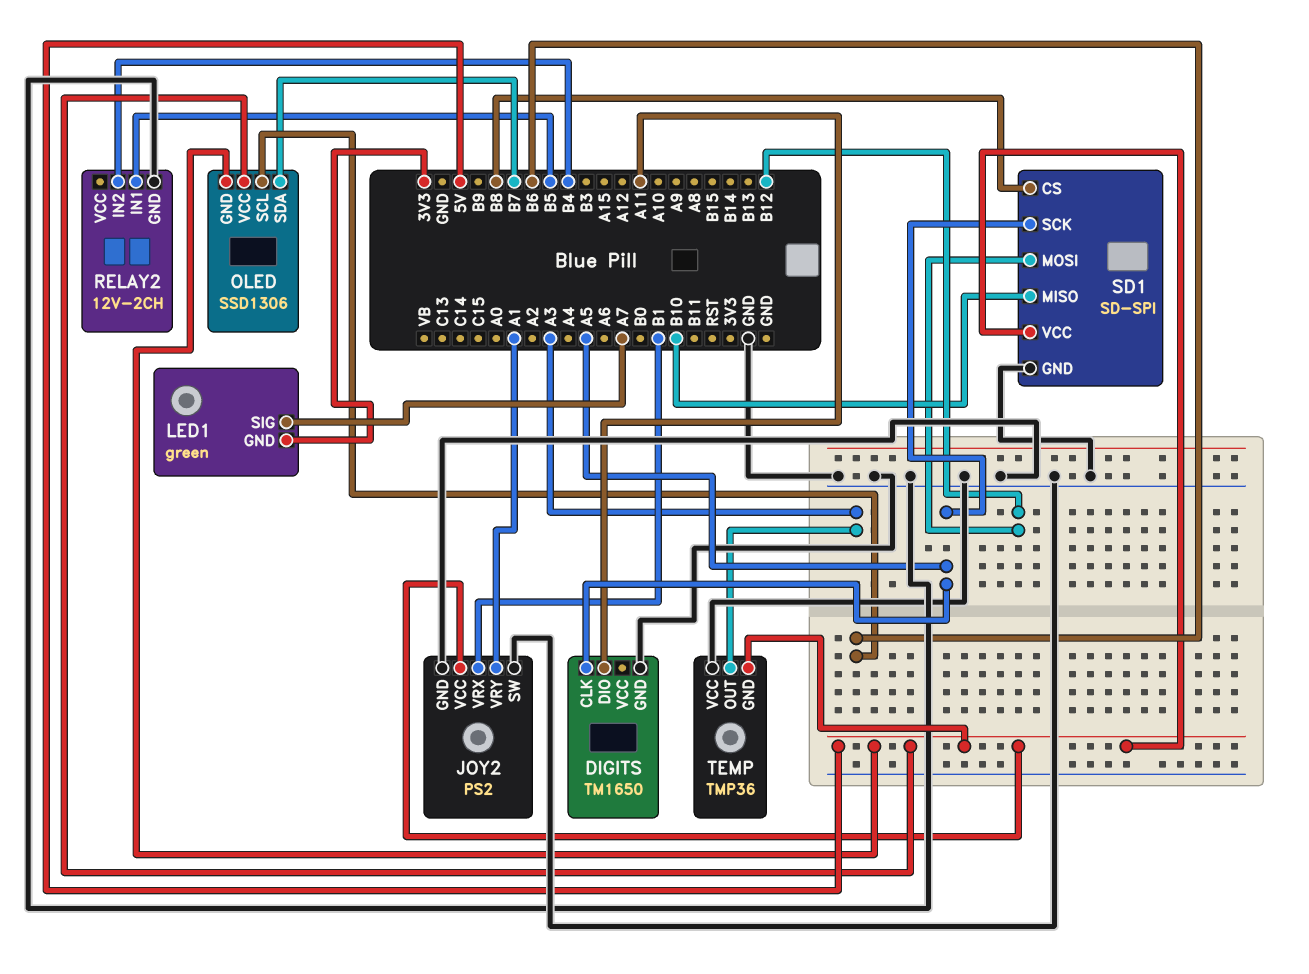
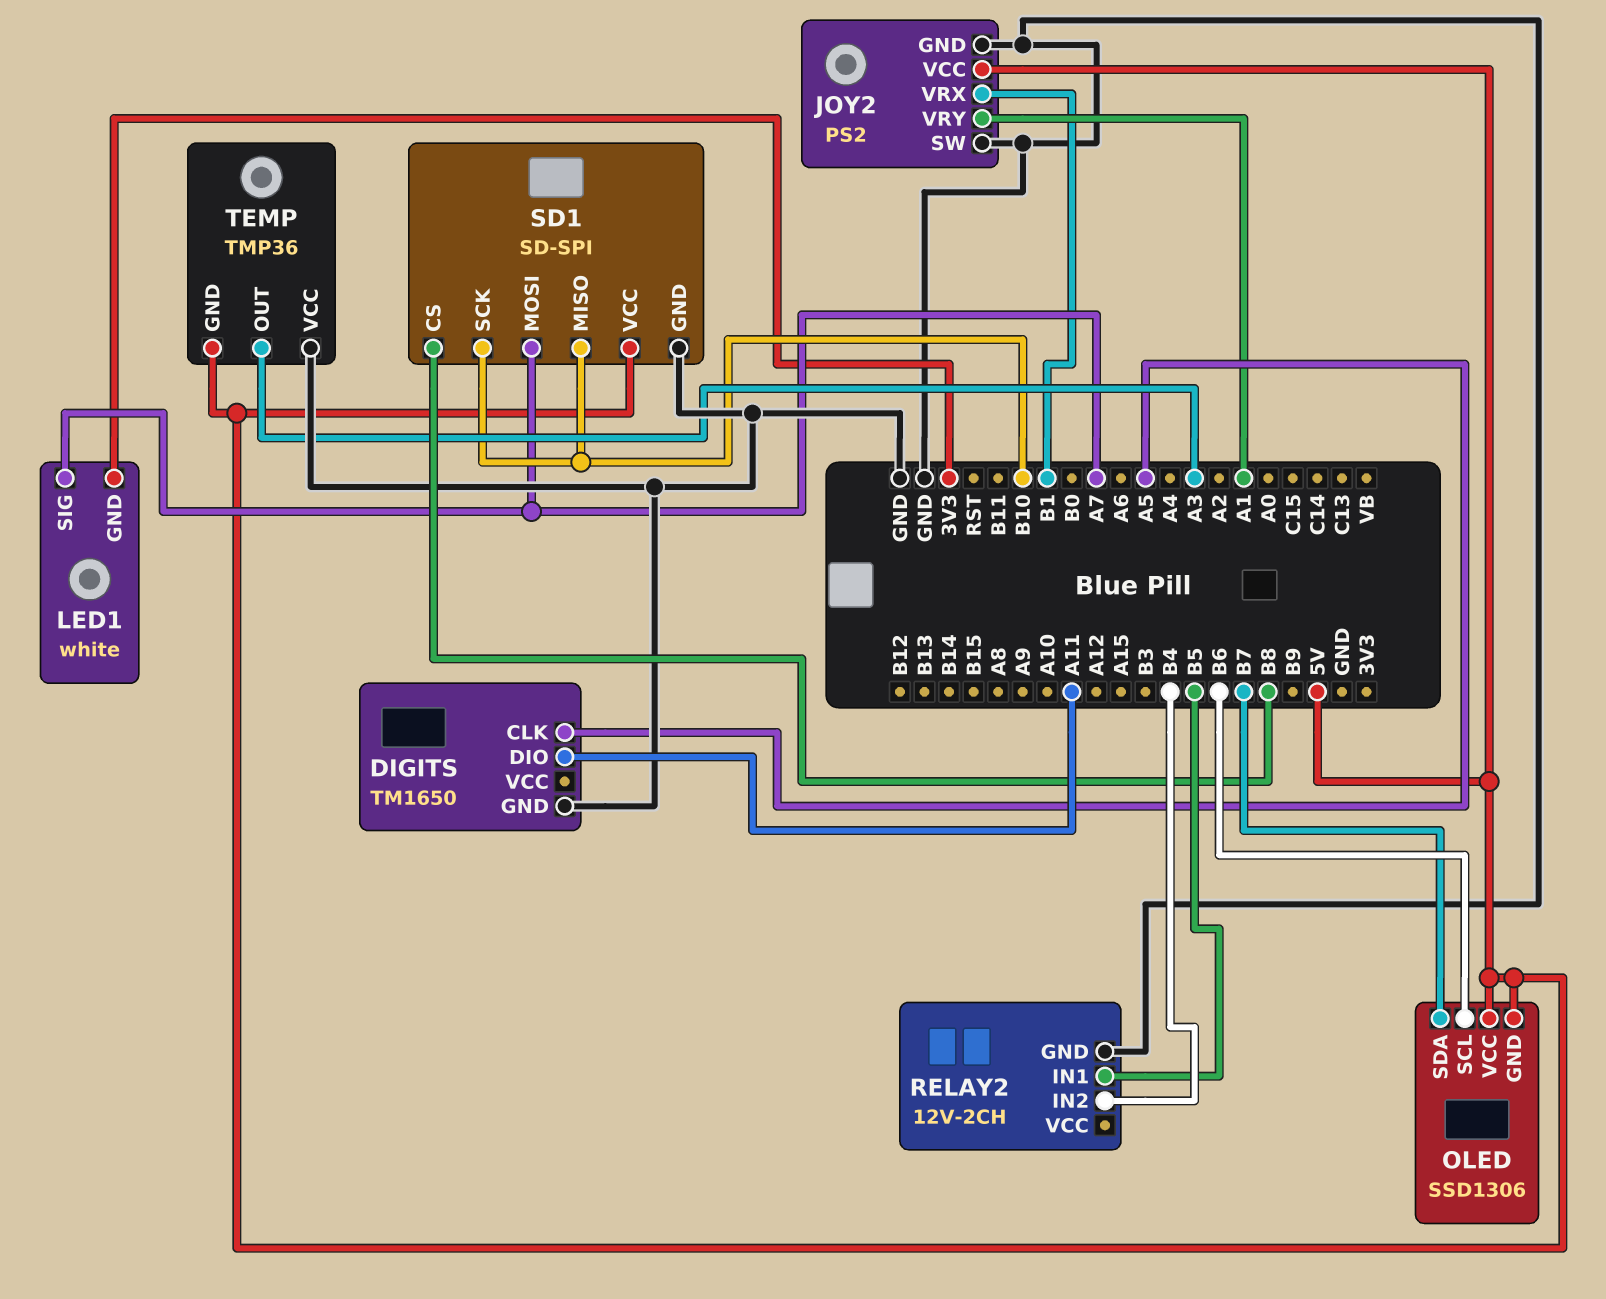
LED1: green -> white
SD1 pin MOSI: B12 -> A7
SD1 pin SCK: A5 -> B10

